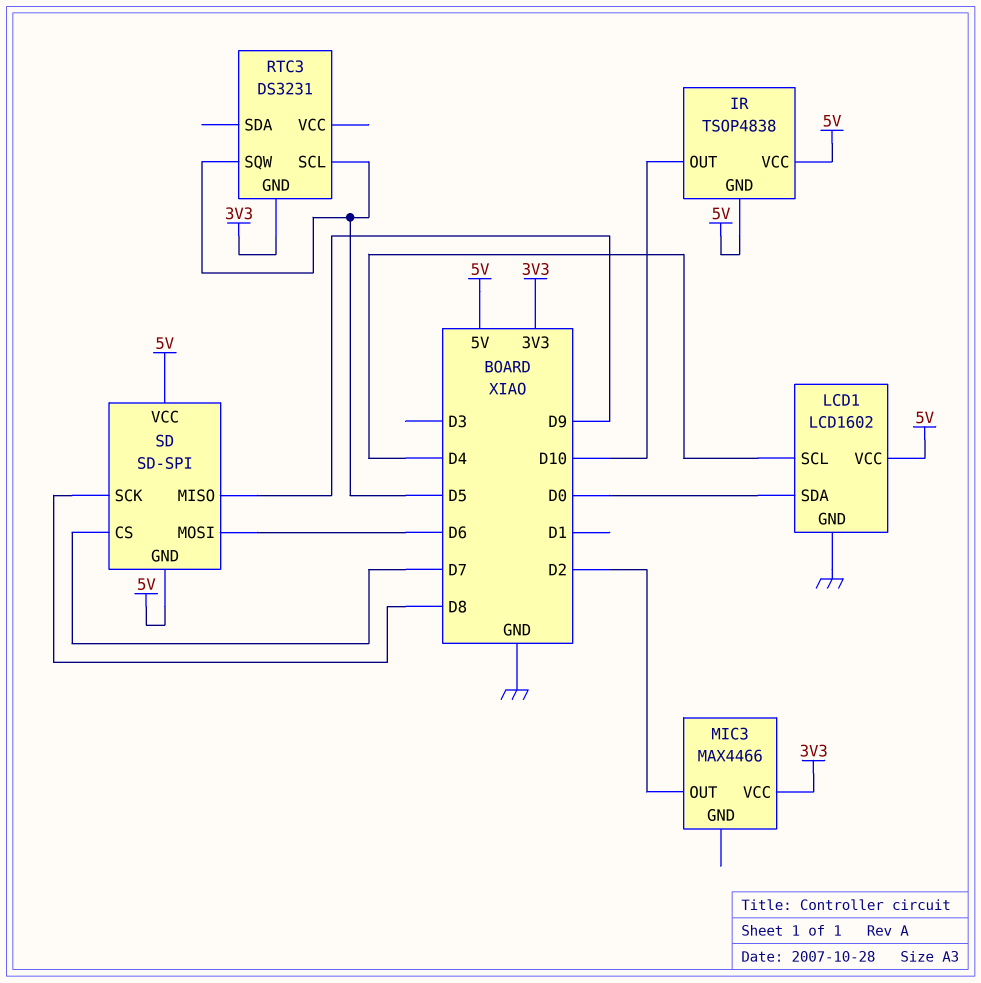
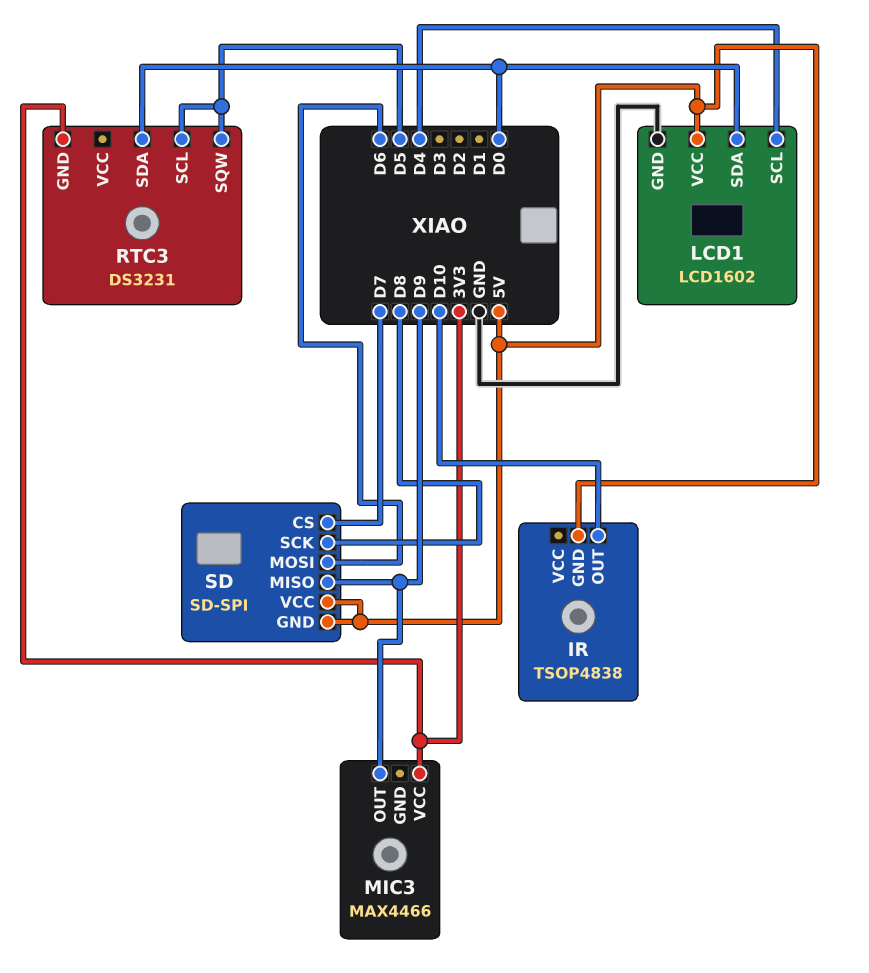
IR pin VCC: 5V -> none
MIC3 pin OUT: D2 -> D9
RTC3 pin SDA: none -> D0

